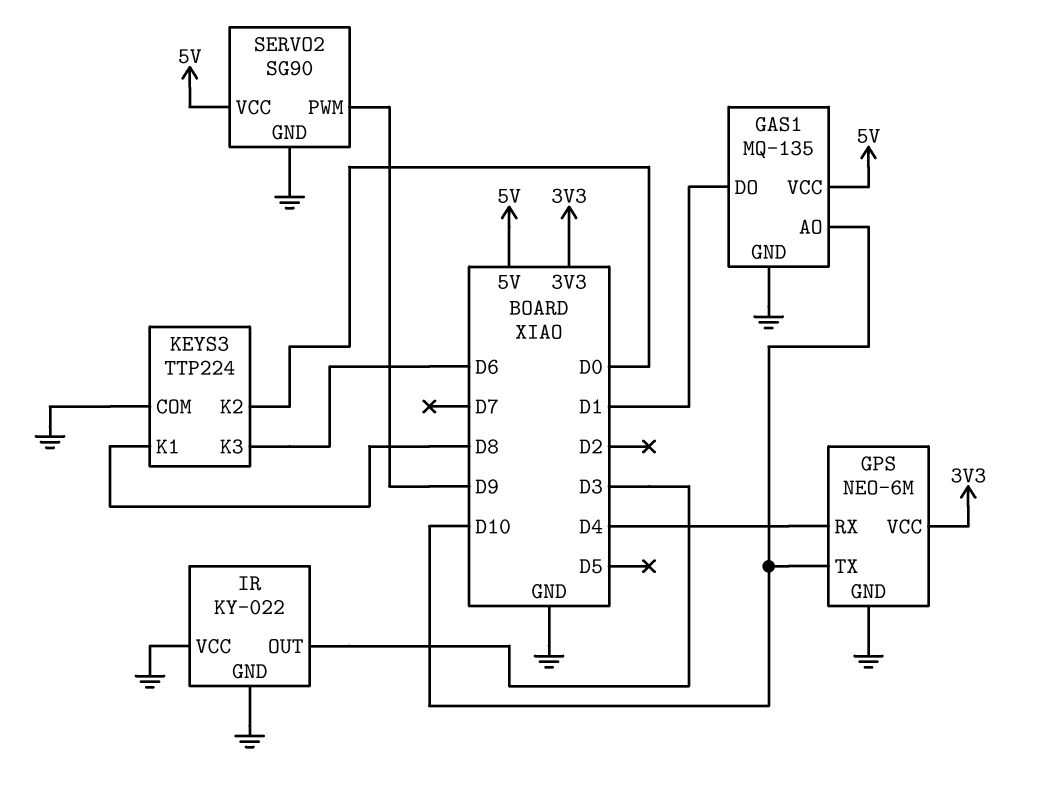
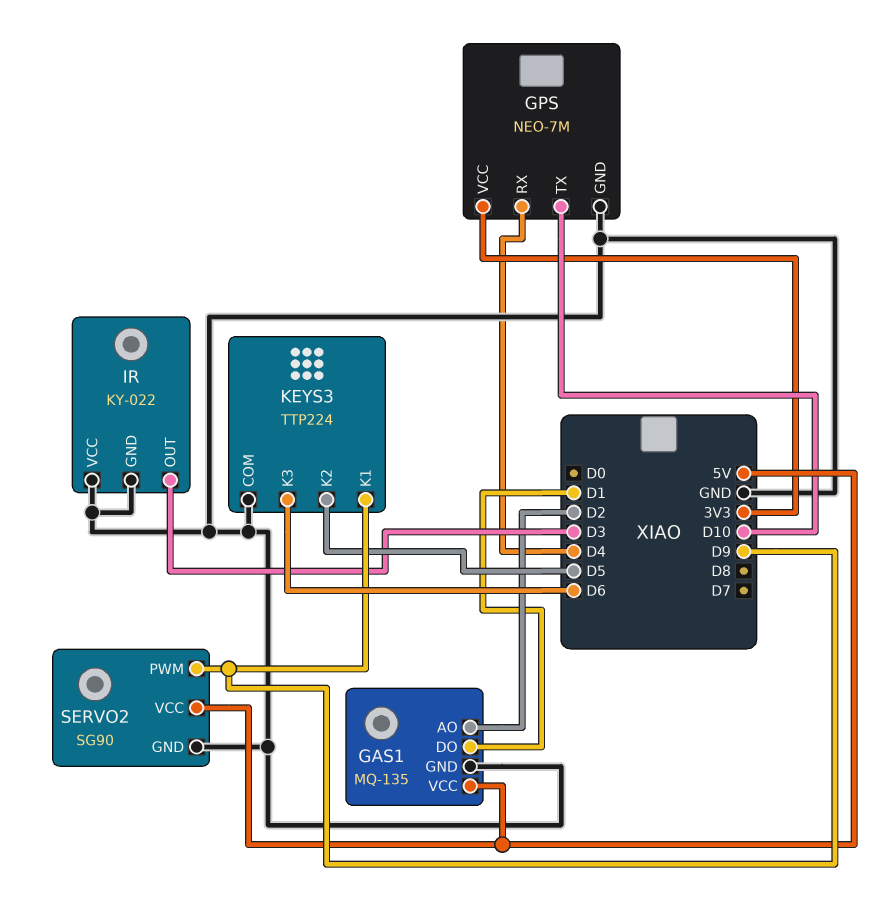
GAS1 pin AO: D10 -> D2
GPS: NEO-6M -> NEO-7M
KEYS3 pin K1: D8 -> D9
KEYS3 pin K2: D0 -> D5

